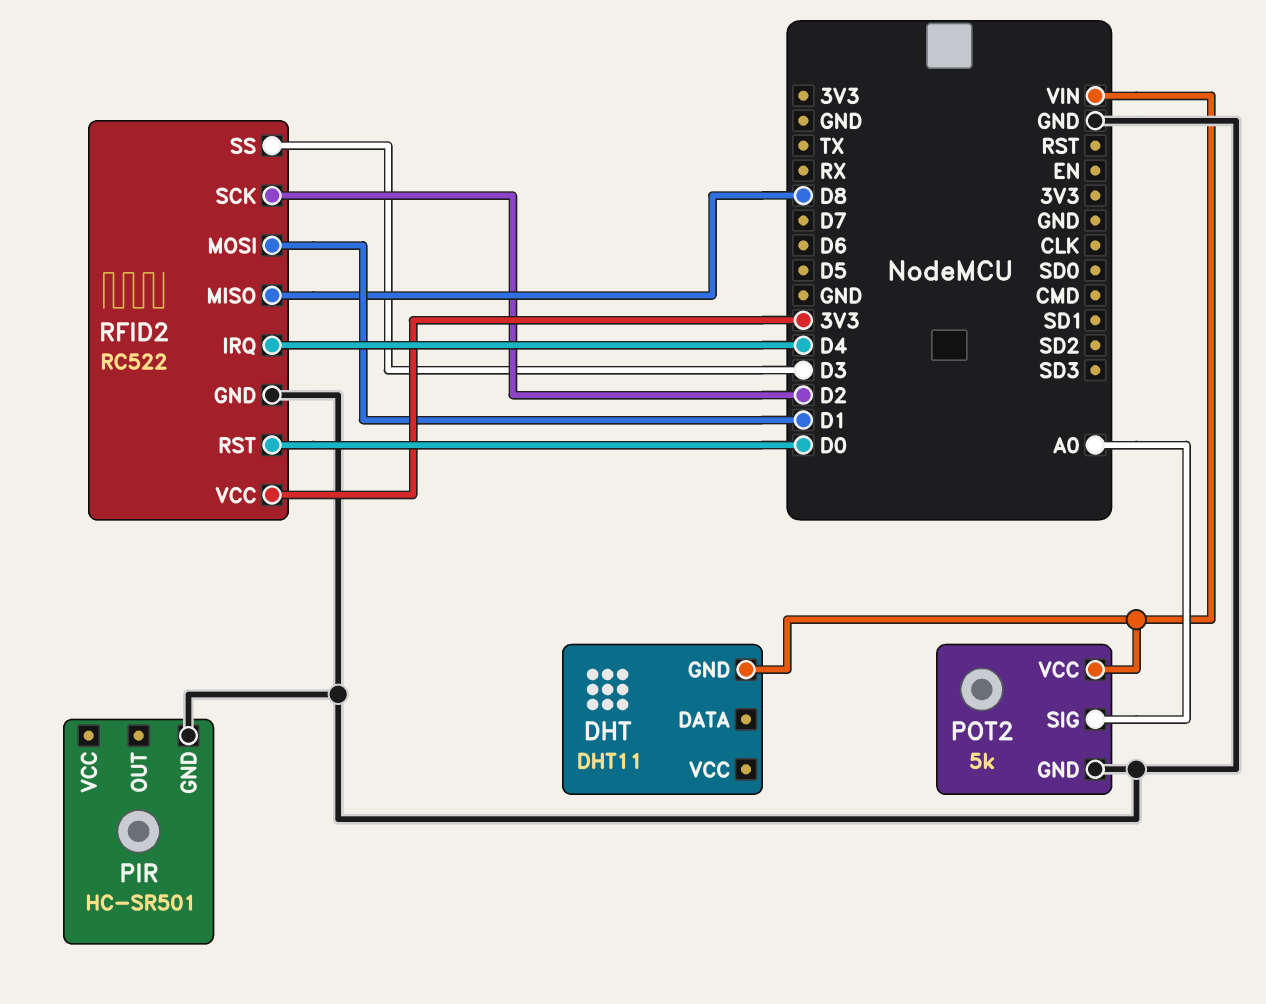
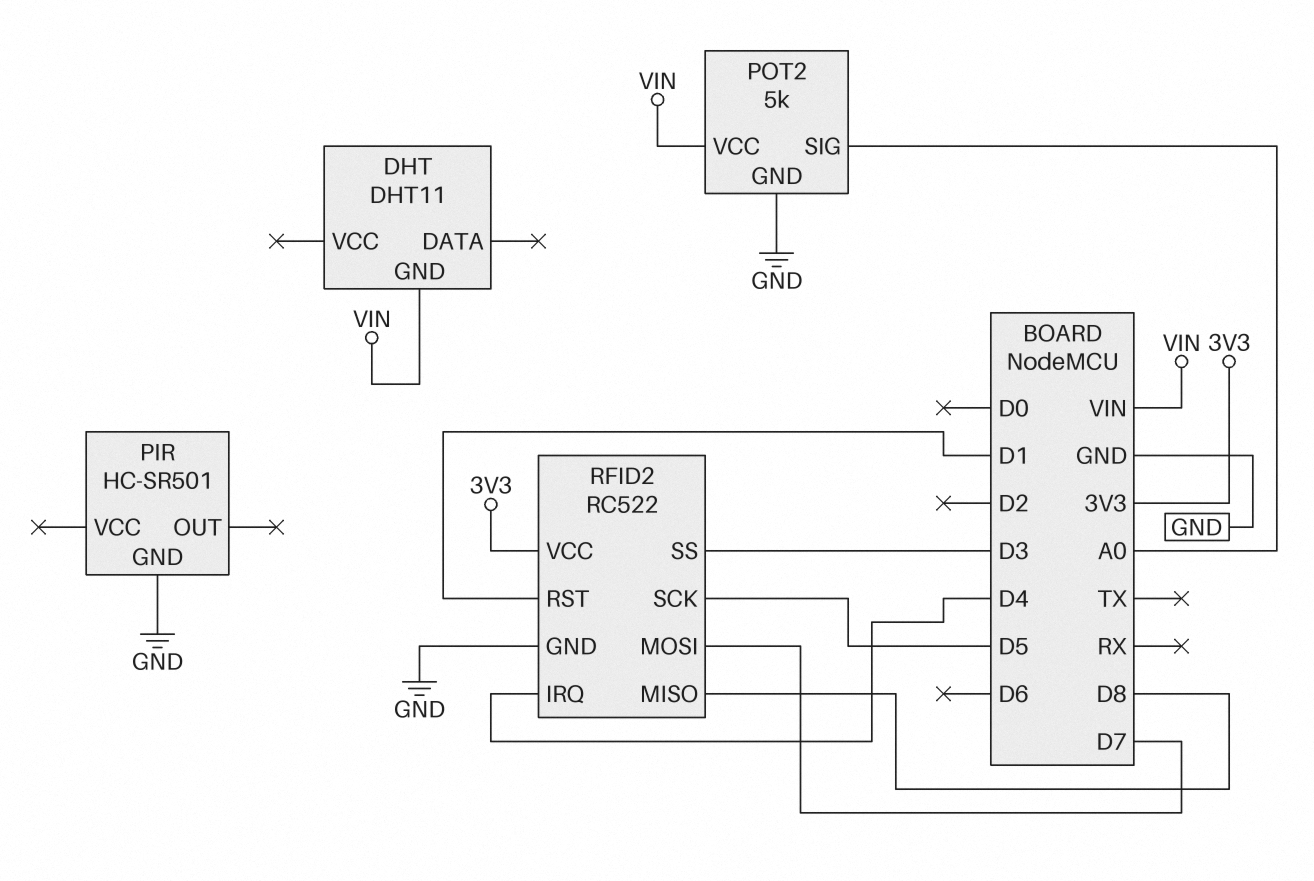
RFID2 pin MOSI: D1 -> D7
RFID2 pin RST: D0 -> D1
RFID2 pin SCK: D2 -> D5

